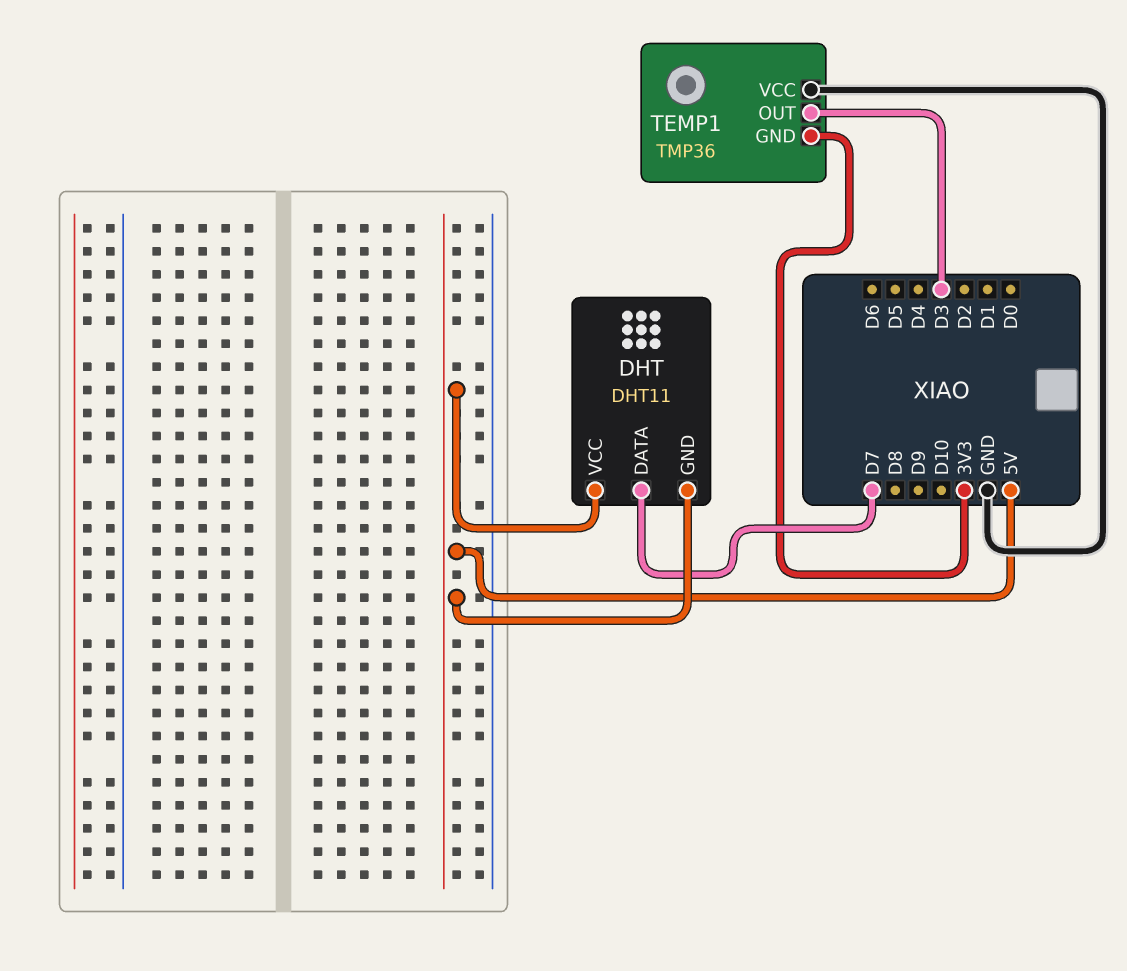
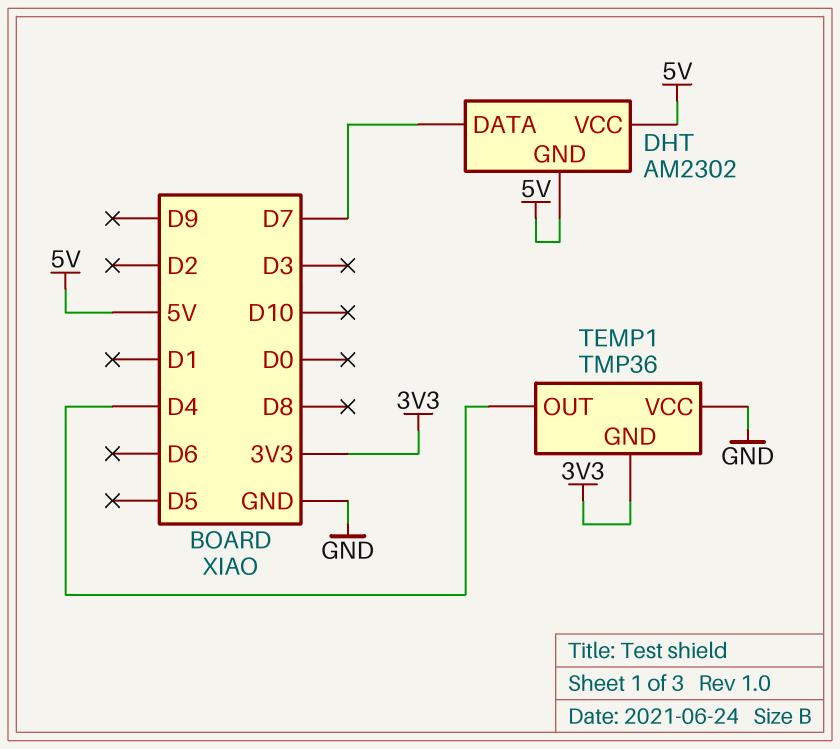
DHT: DHT11 -> AM2302
TEMP1 pin OUT: D3 -> D4

